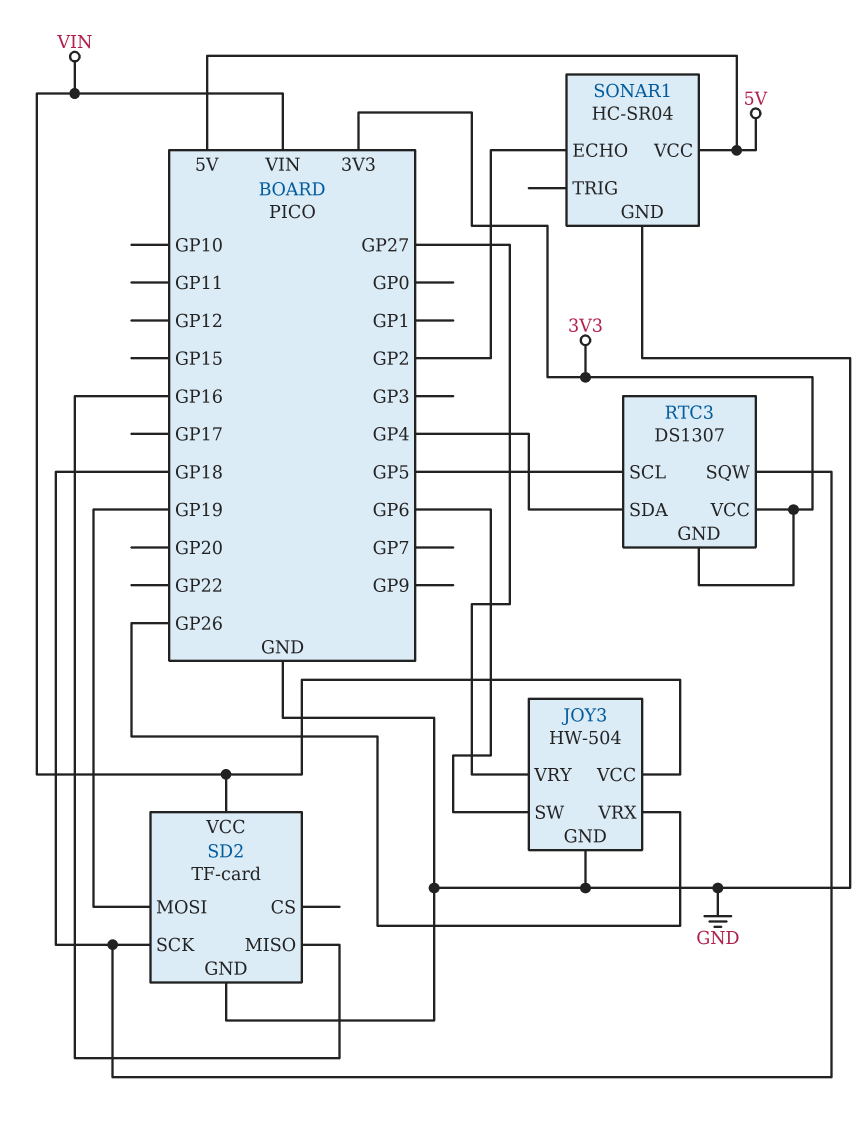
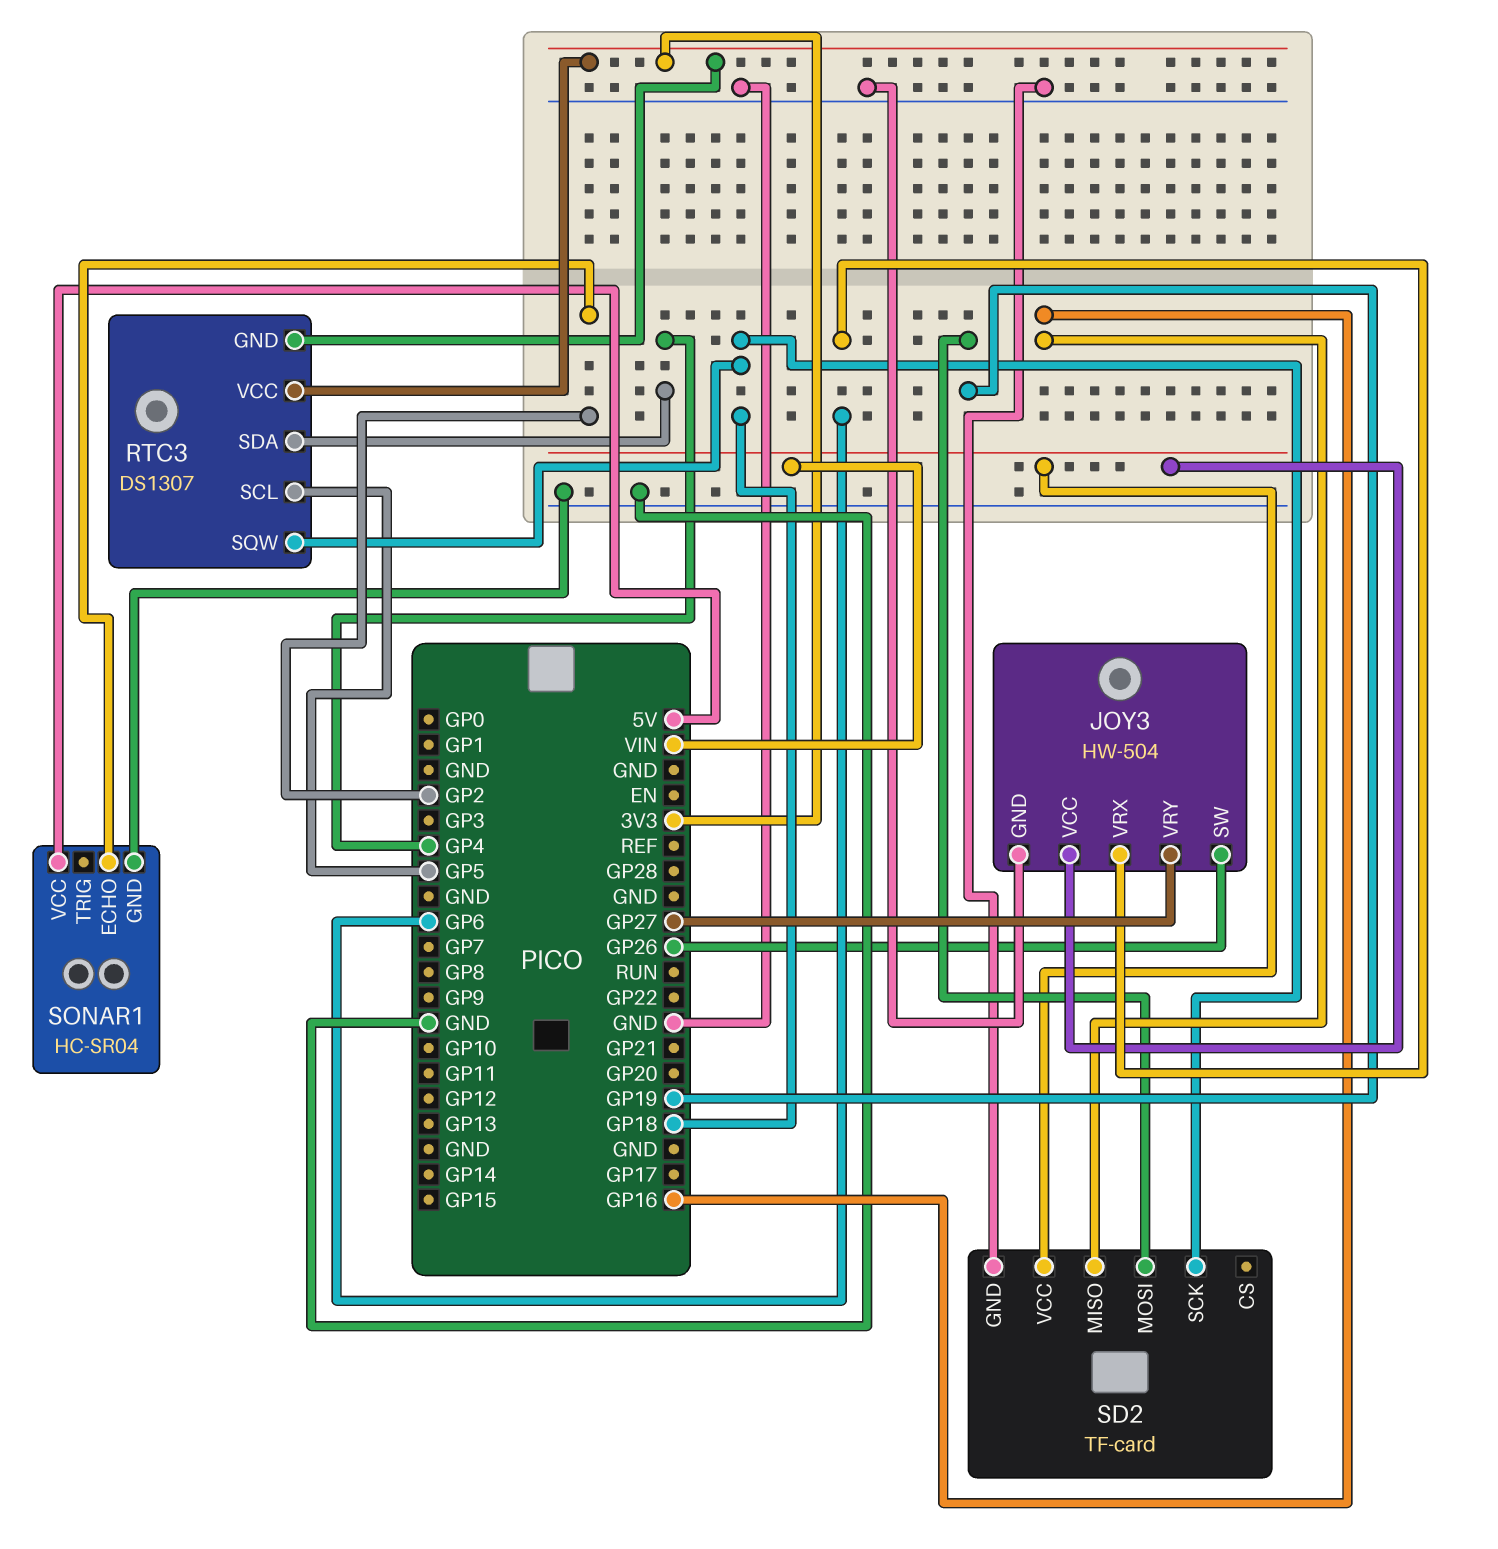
JOY3 pin SW: GP6 -> GP26
JOY3 pin VRX: GP26 -> GP6

